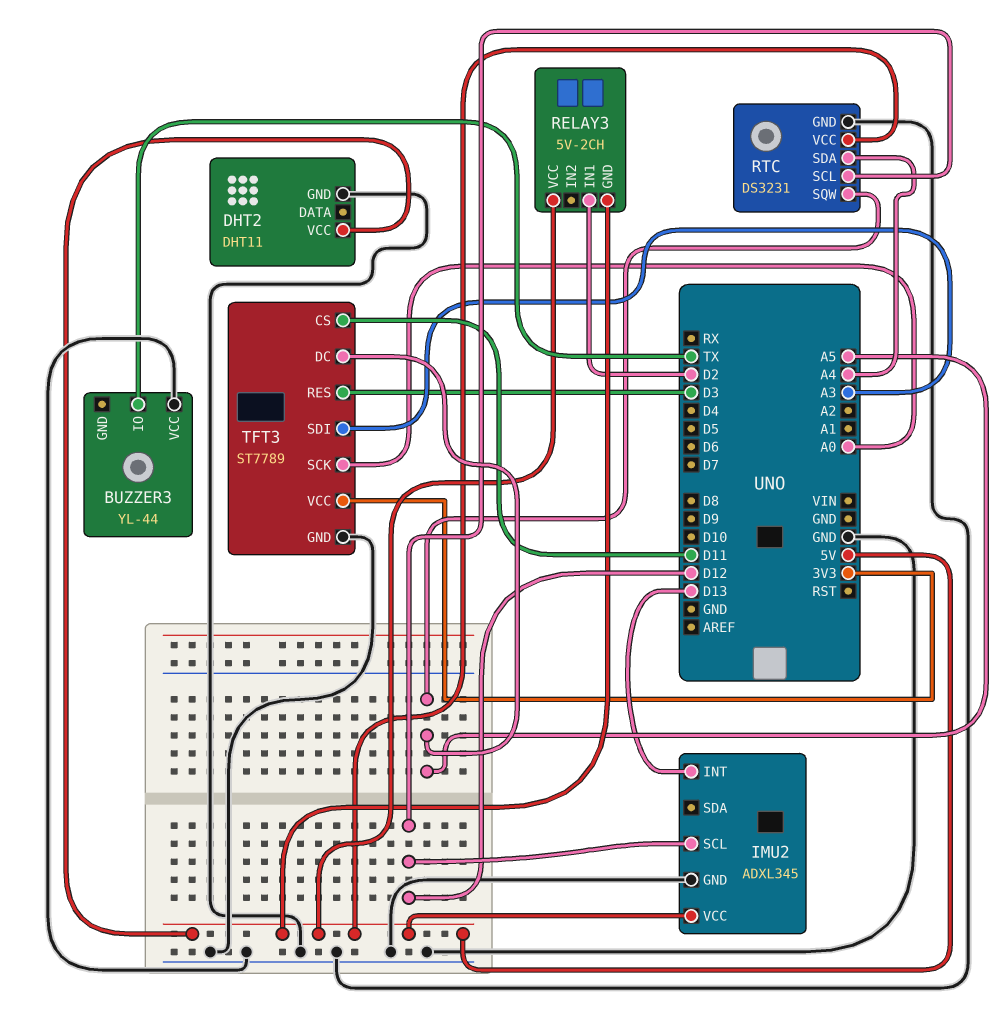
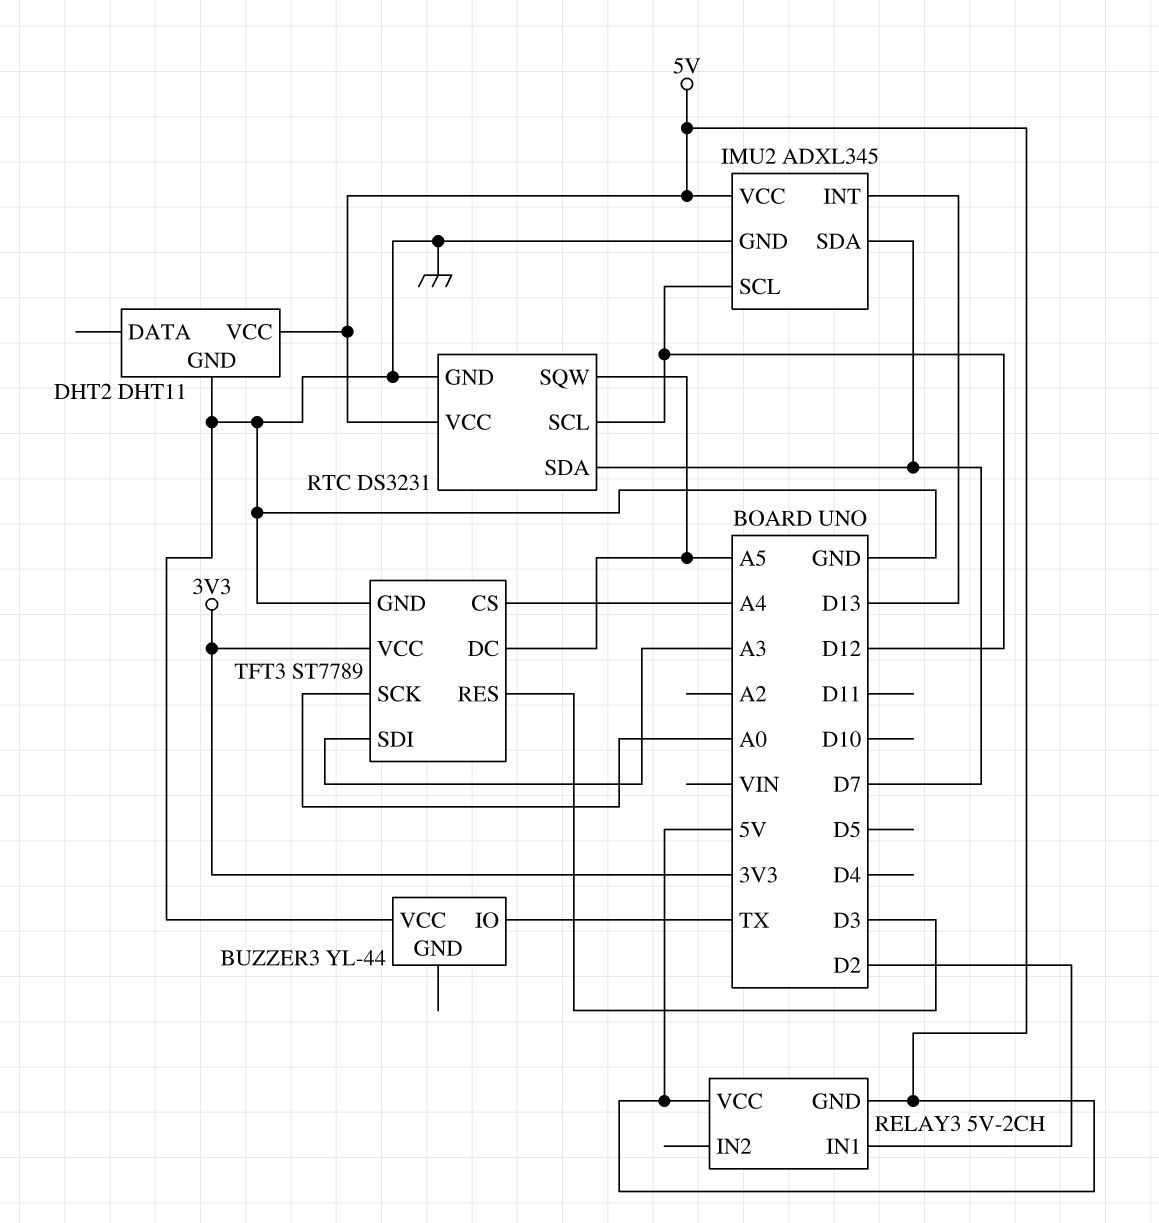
IMU2 pin SDA: none -> D7
RTC pin SDA: A4 -> D7
TFT3 pin CS: D11 -> A4

